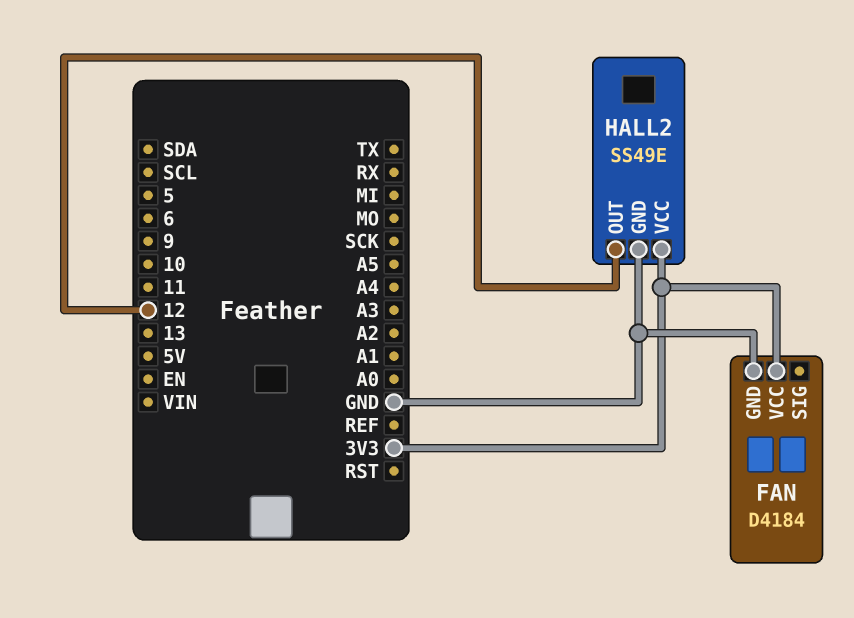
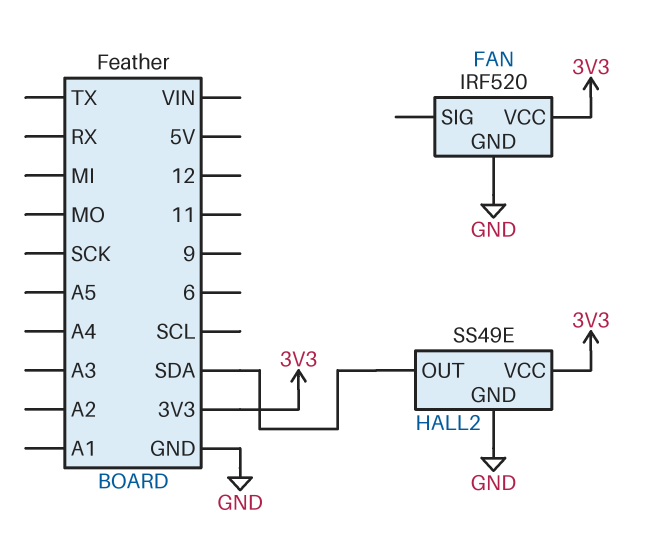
FAN: D4184 -> IRF520
HALL2 pin OUT: 12 -> SDA

